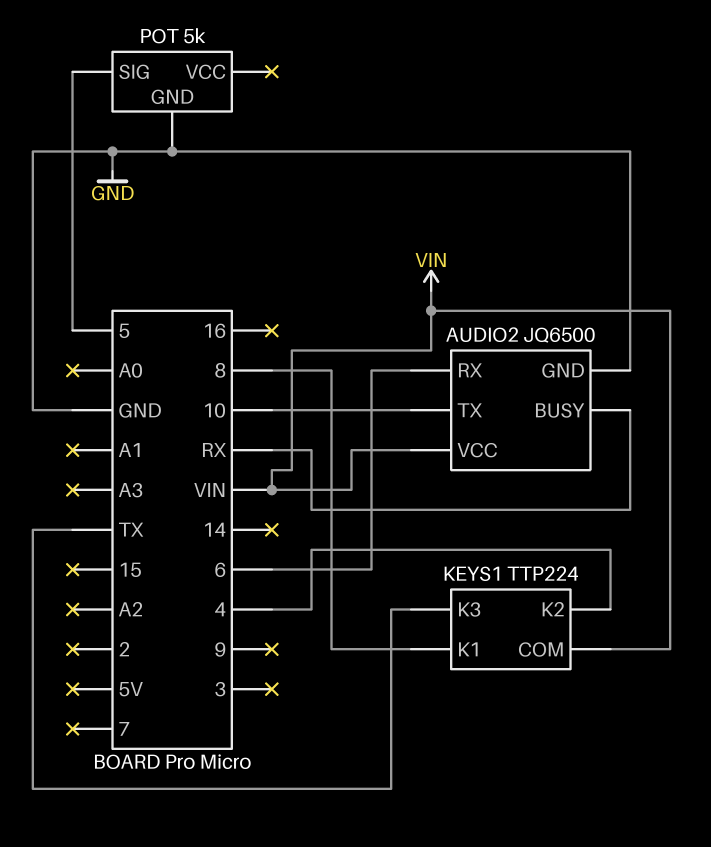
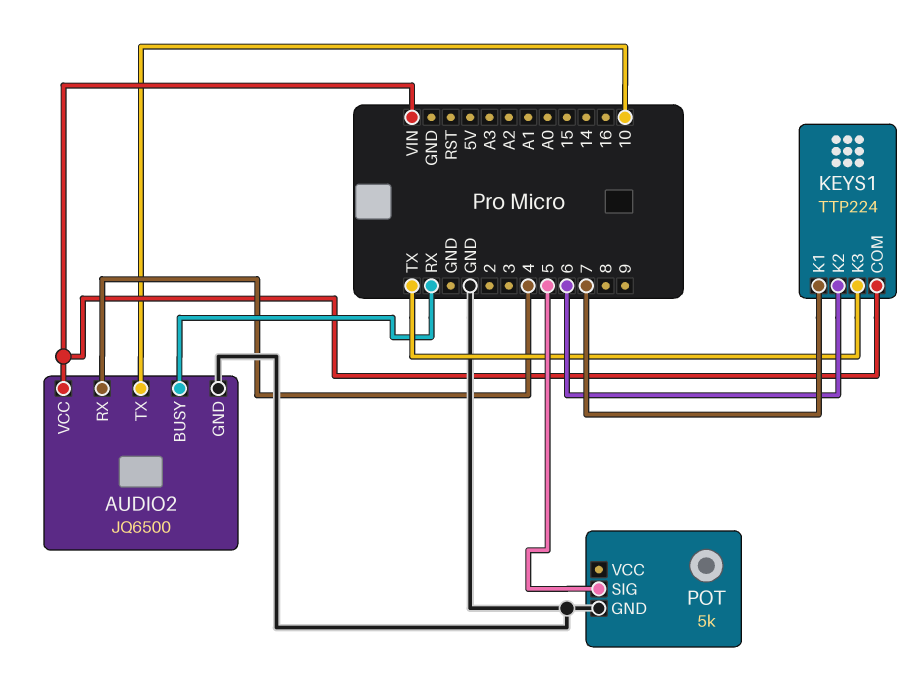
AUDIO2 pin RX: 6 -> 4
KEYS1 pin K1: 8 -> 7
KEYS1 pin K2: 4 -> 6

